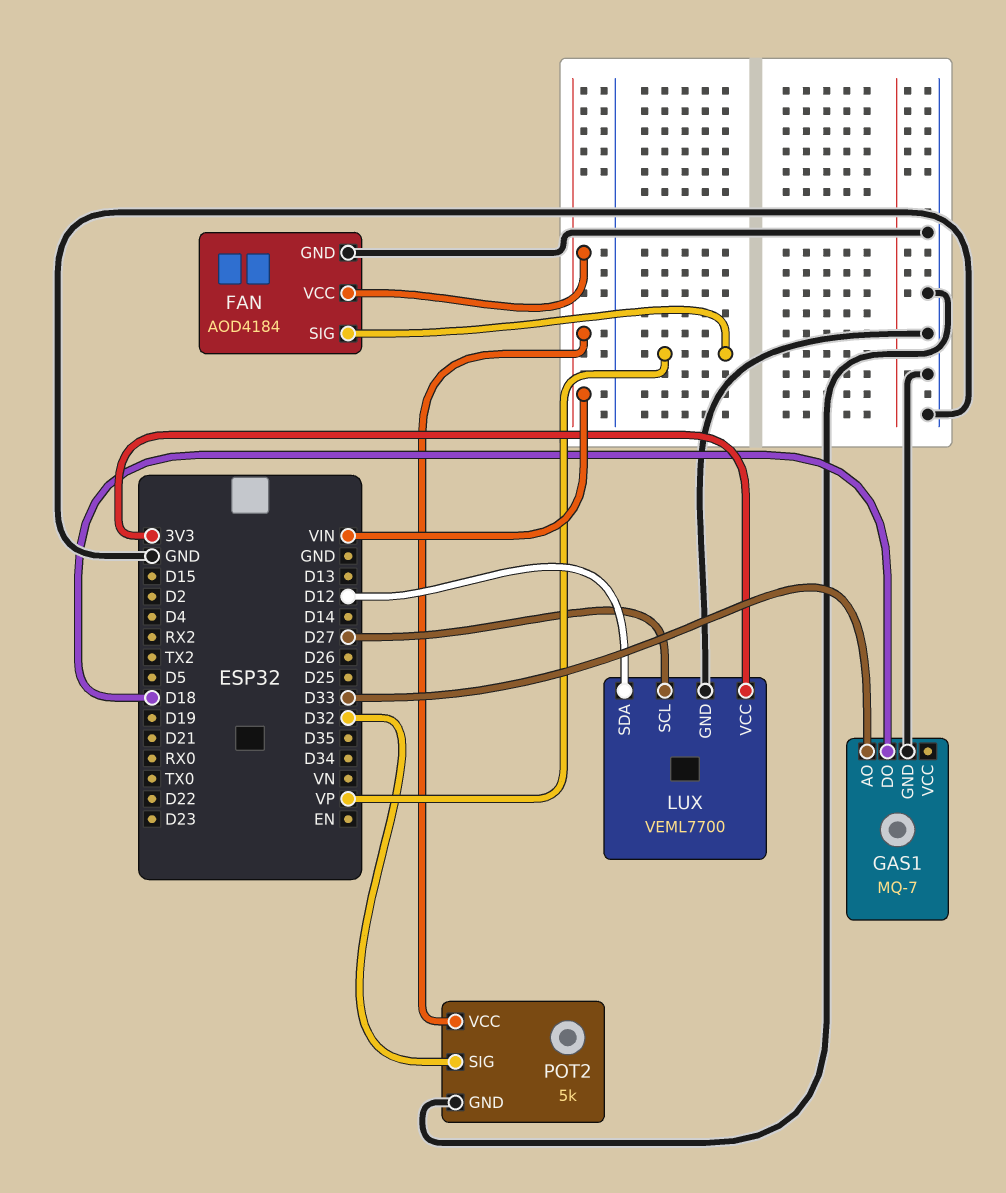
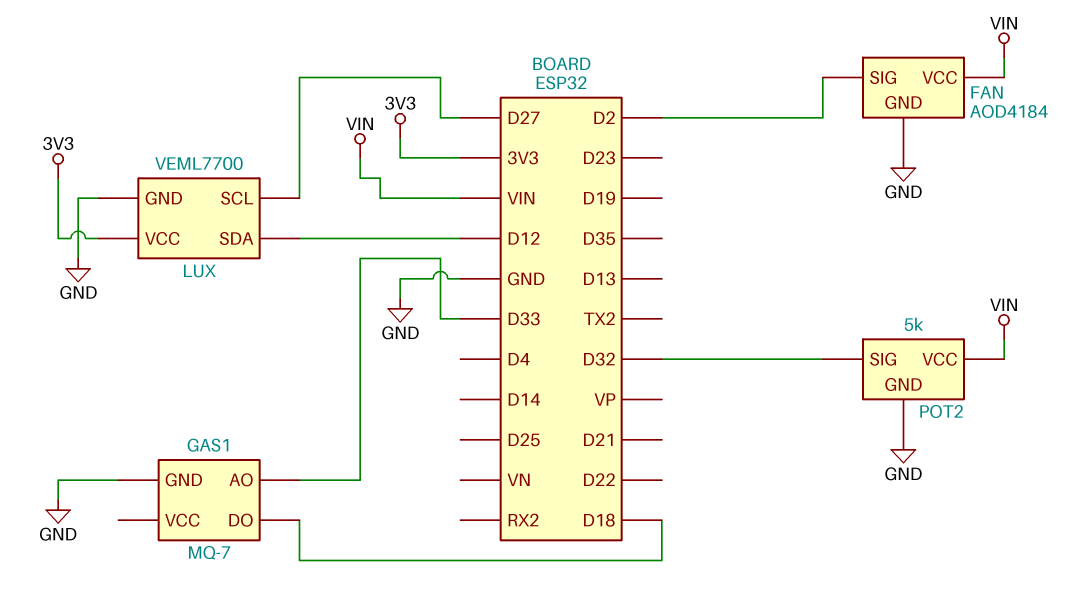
FAN pin SIG: VP -> D2

